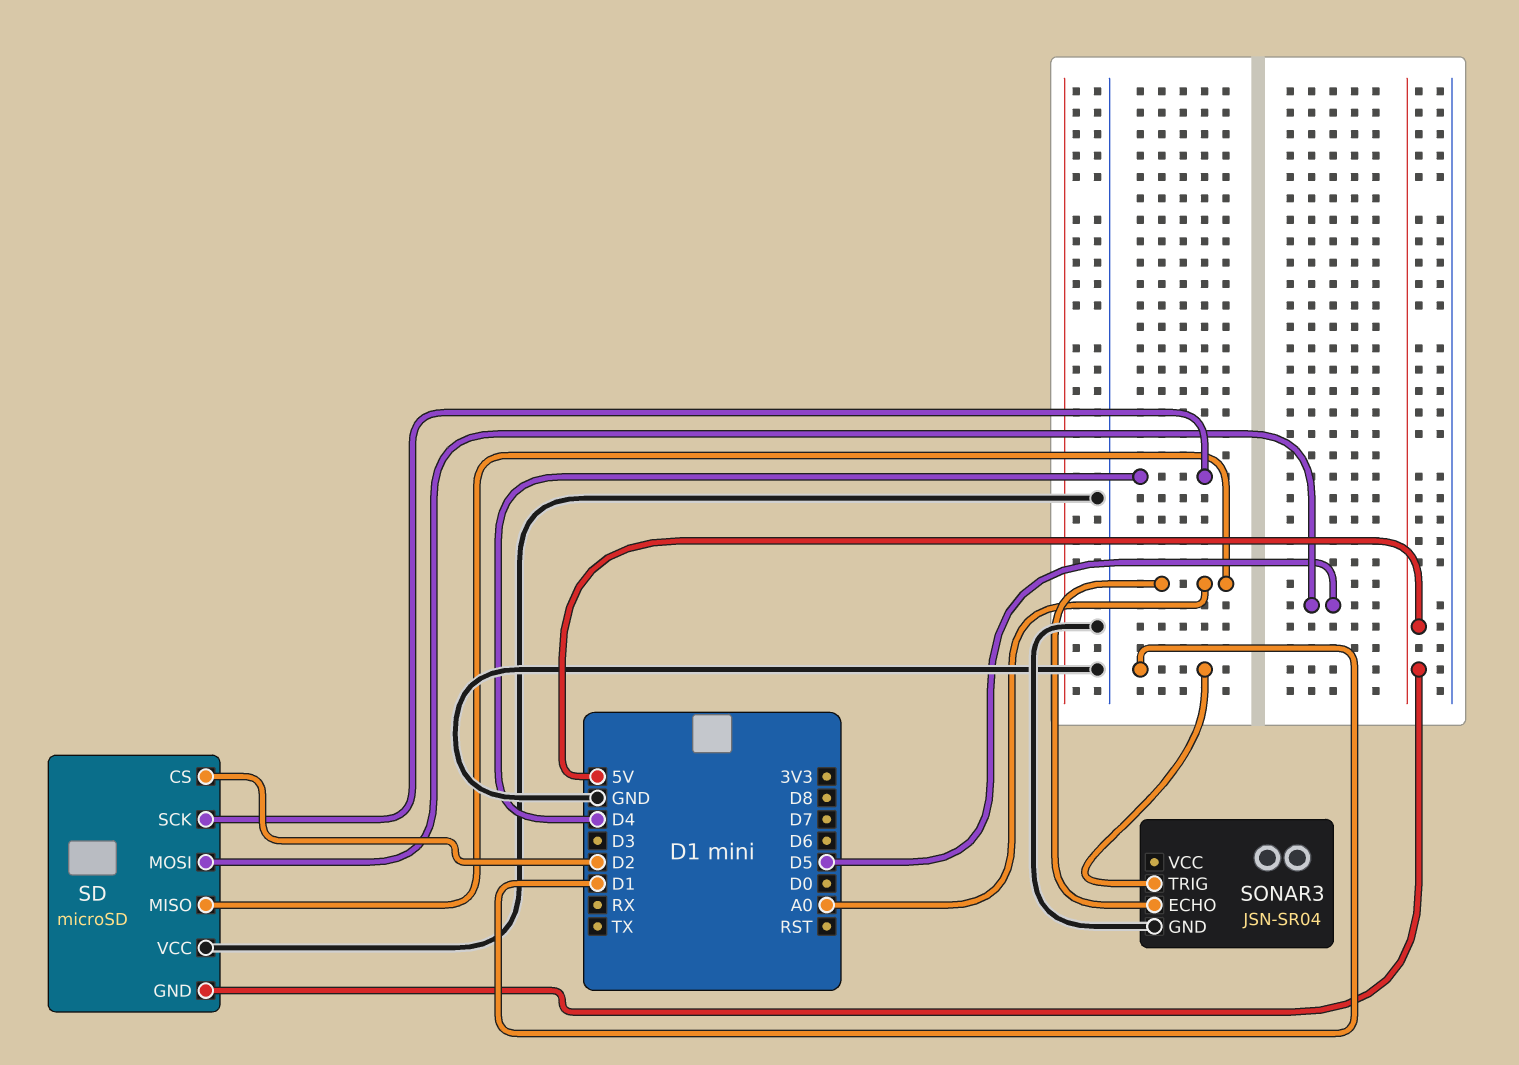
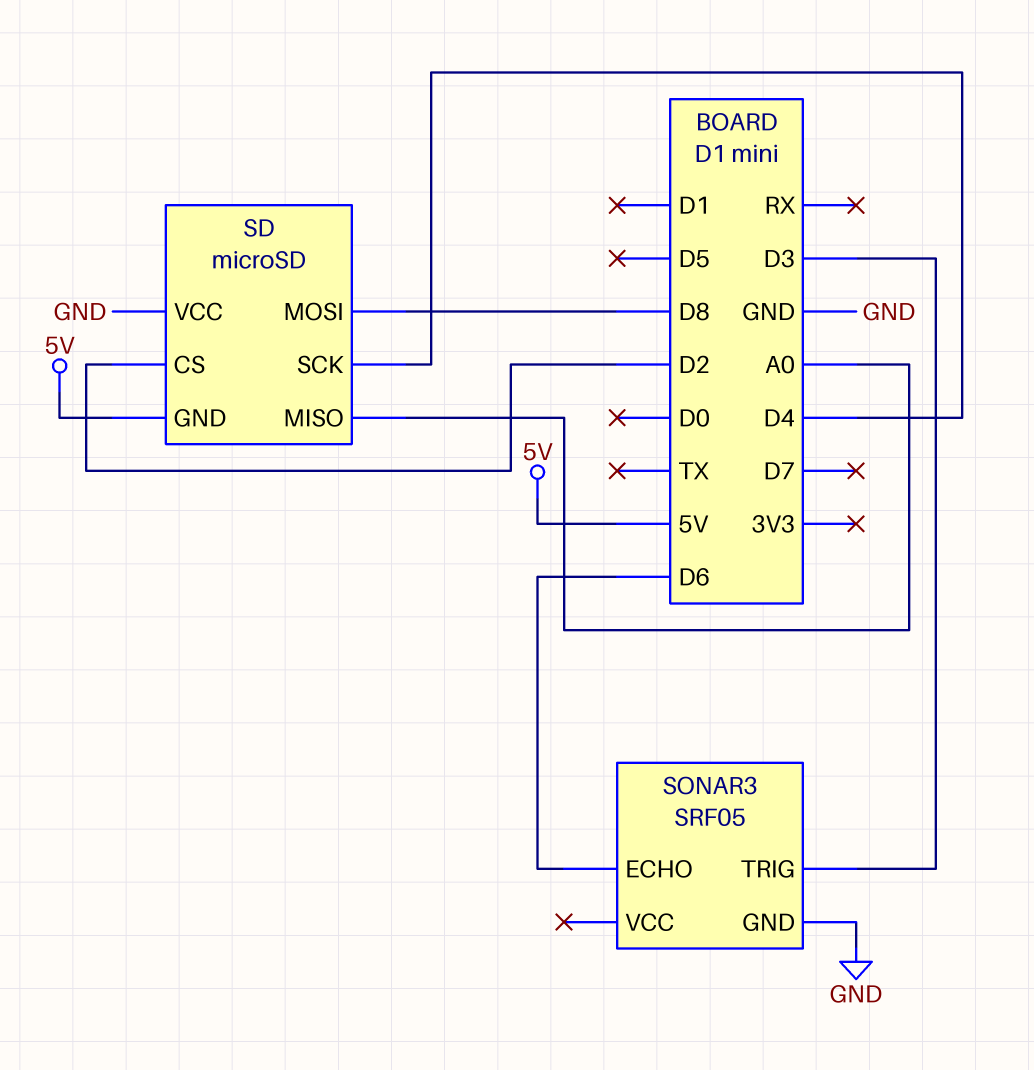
SD pin MOSI: D5 -> D8
SONAR3: JSN-SR04 -> SRF05
SONAR3 pin ECHO: A0 -> D6
SONAR3 pin TRIG: D1 -> D3

